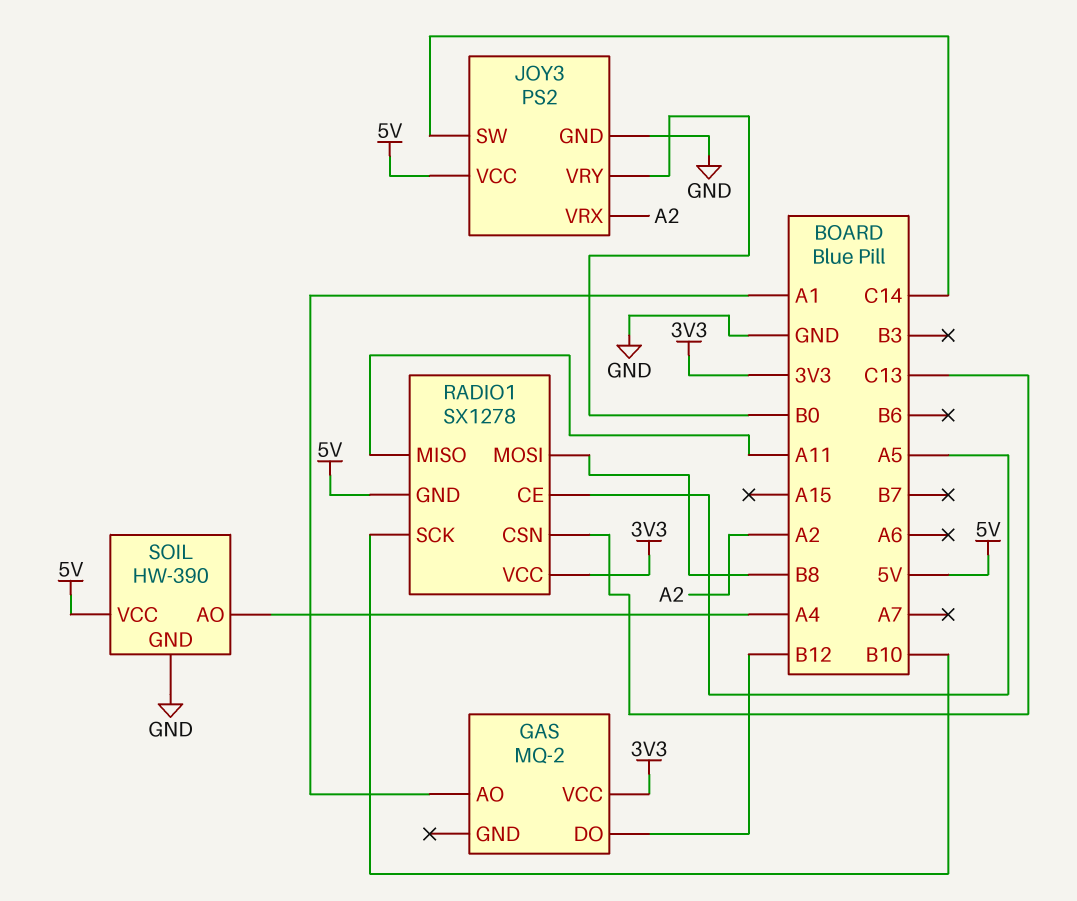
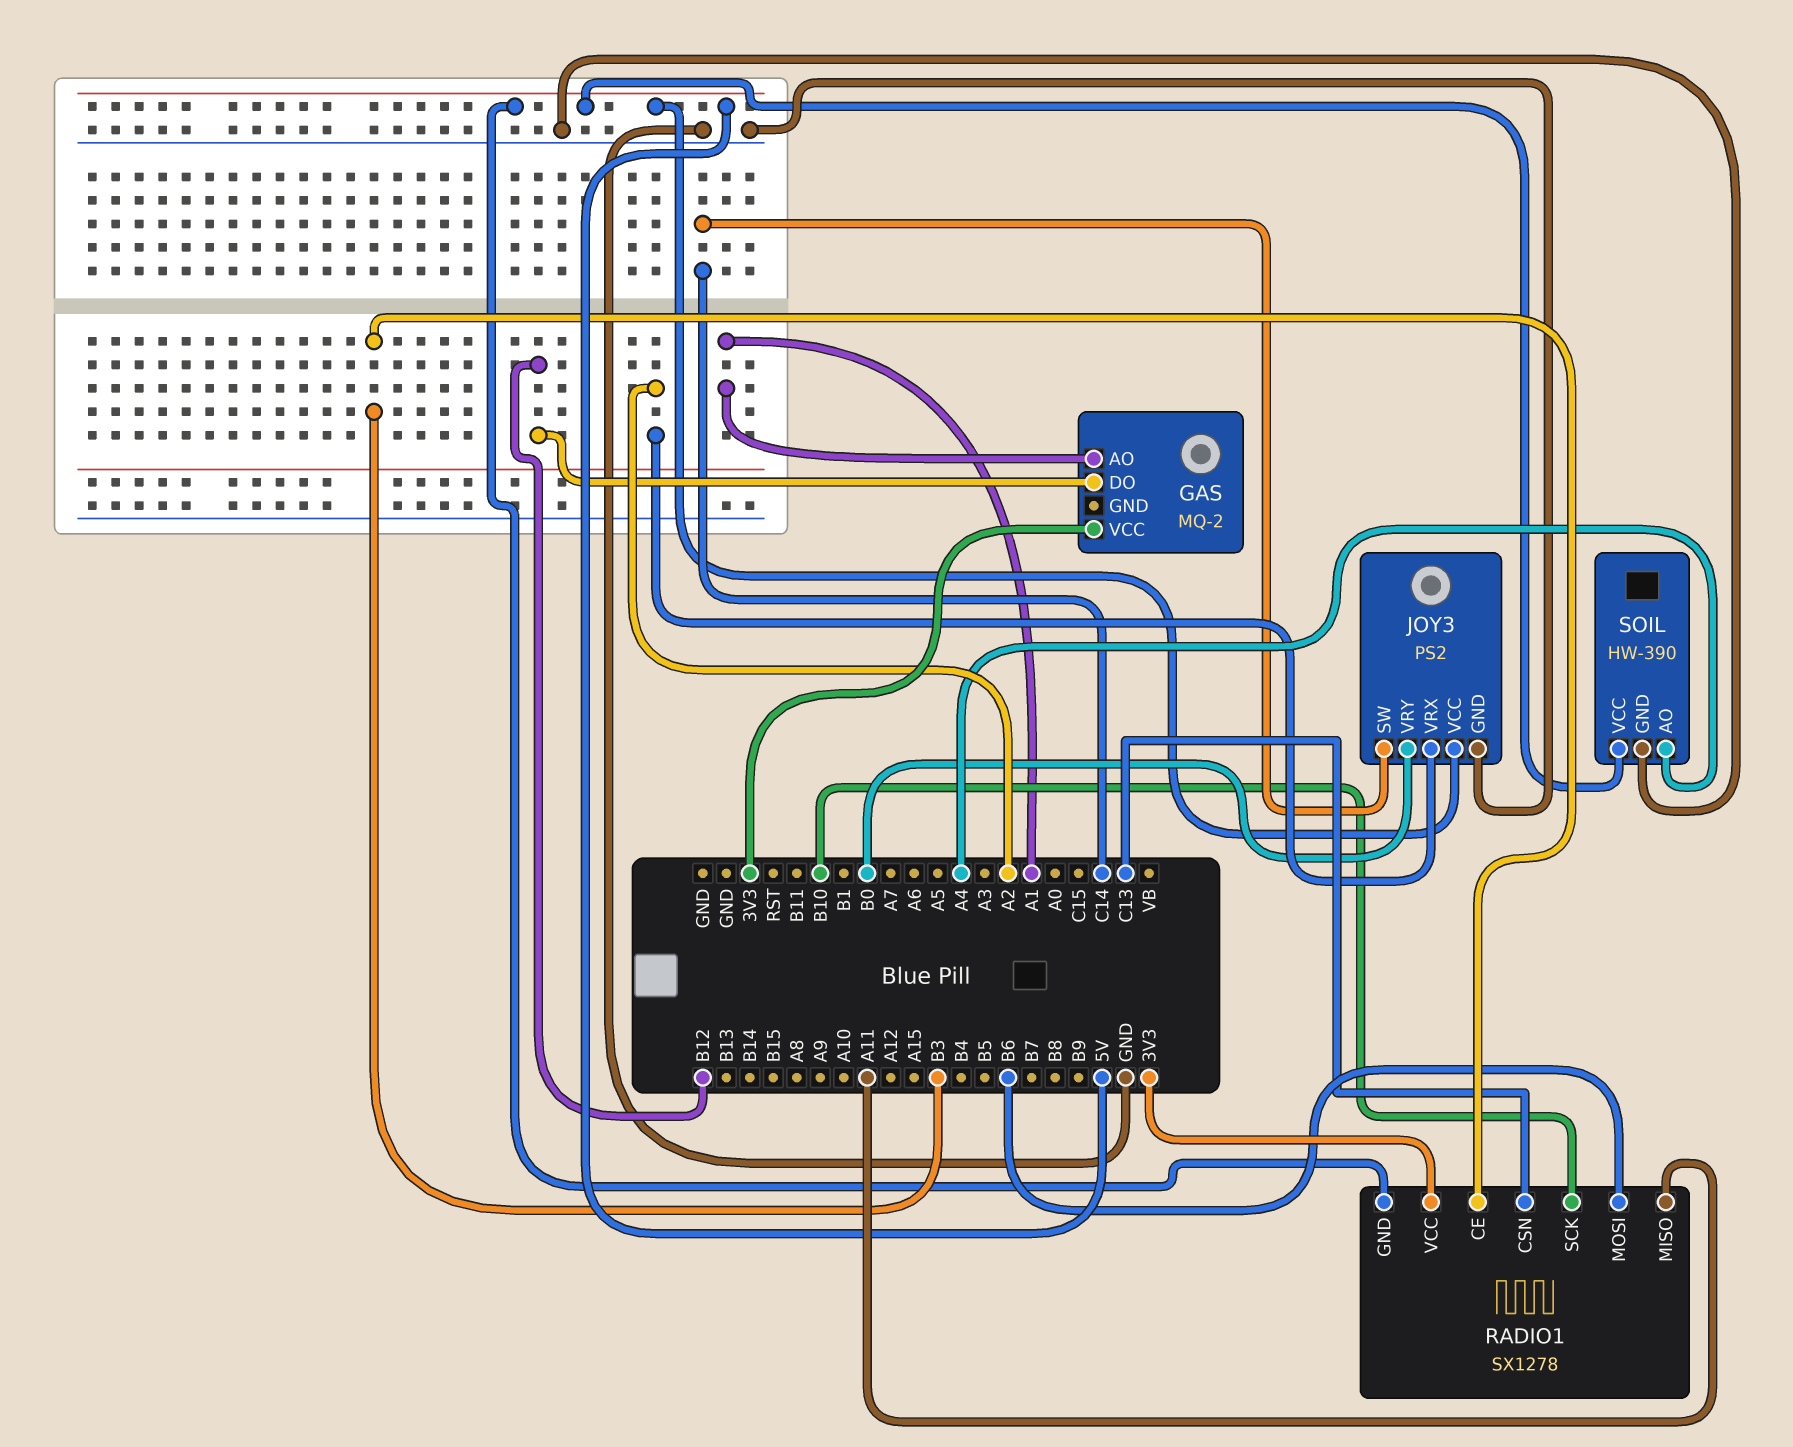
RADIO1 pin CE: A5 -> B3
RADIO1 pin MOSI: B8 -> B6

